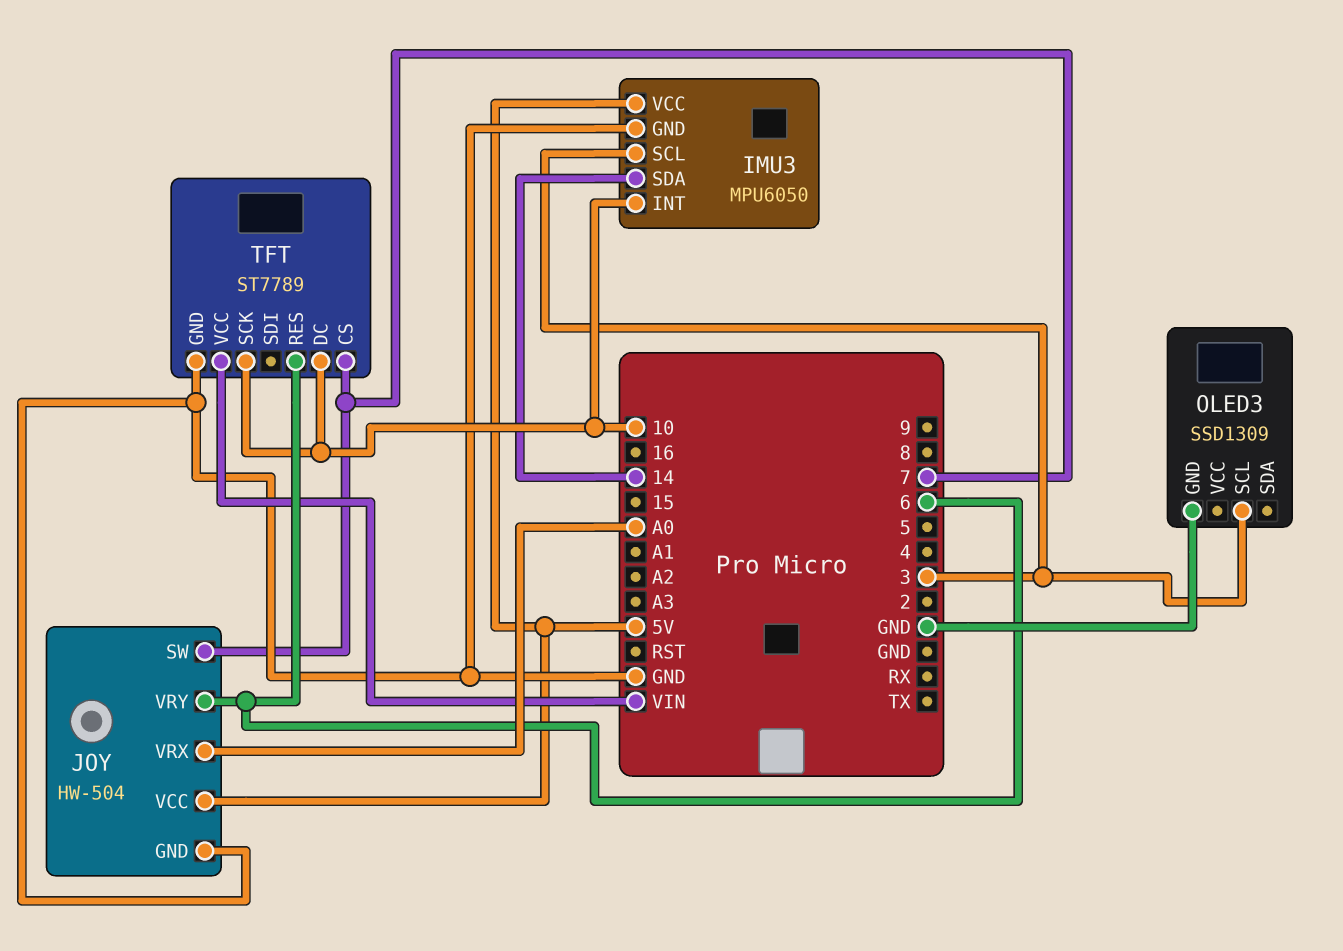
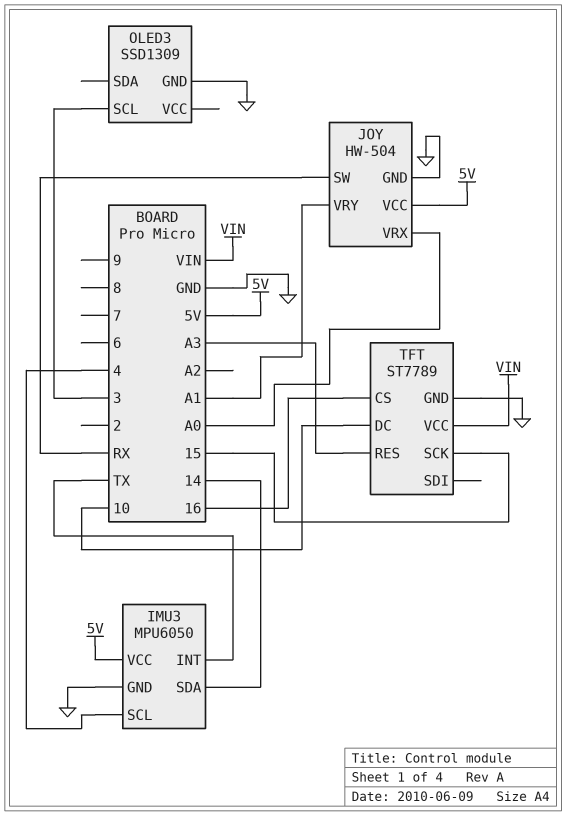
IMU3 pin INT: 10 -> TX
IMU3 pin SCL: 3 -> 4
JOY pin SW: 7 -> RX
JOY pin VRY: 6 -> A1
TFT pin CS: 7 -> 16
TFT pin RES: 6 -> A3
TFT pin SCK: 10 -> 15

